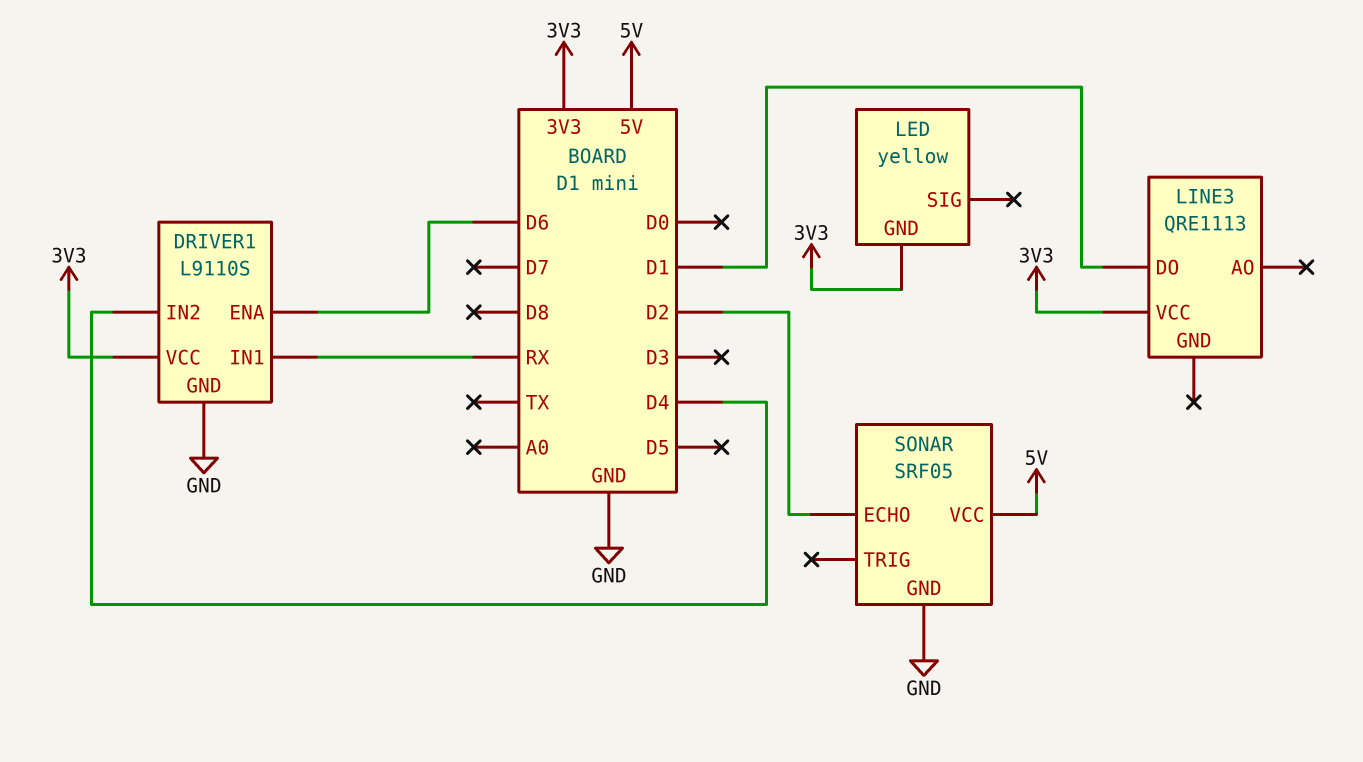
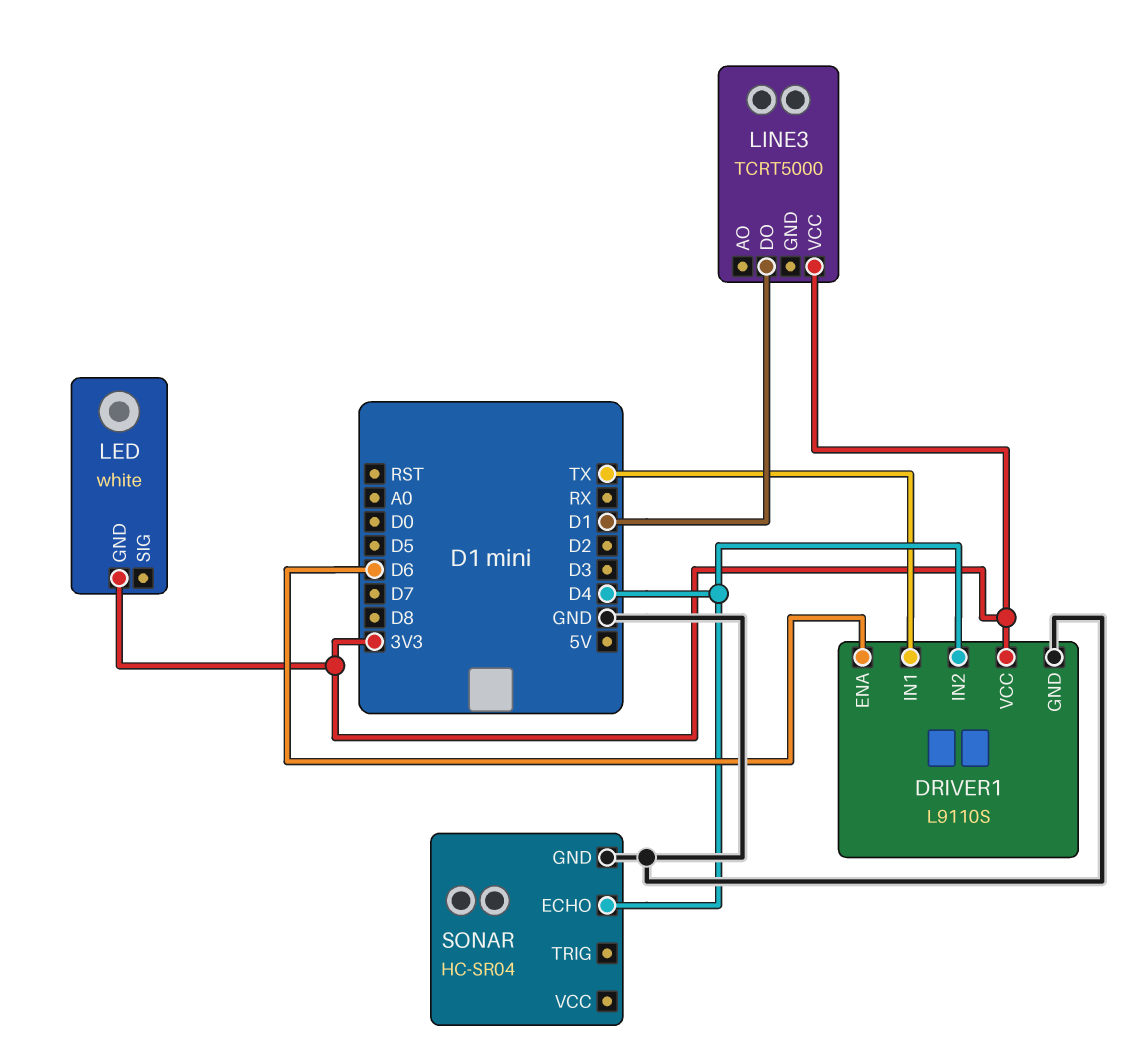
DRIVER1 pin IN1: RX -> TX
LED: yellow -> white
LINE3: QRE1113 -> TCRT5000
SONAR: SRF05 -> HC-SR04
SONAR pin ECHO: D2 -> D4
SONAR pin VCC: 5V -> none

